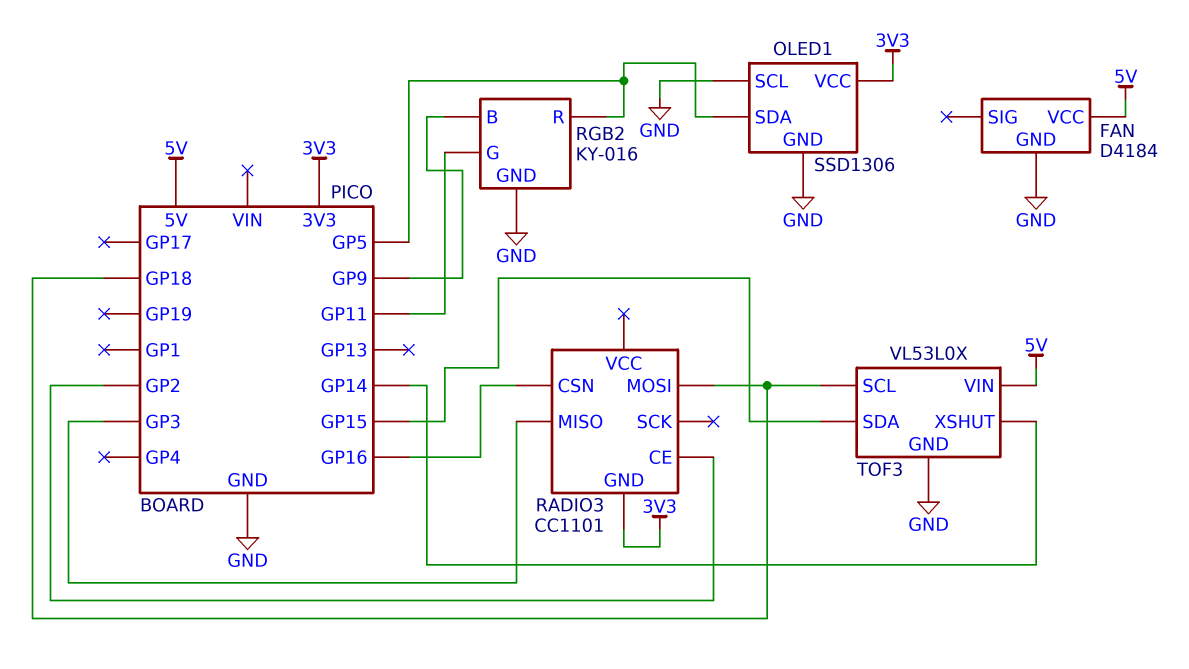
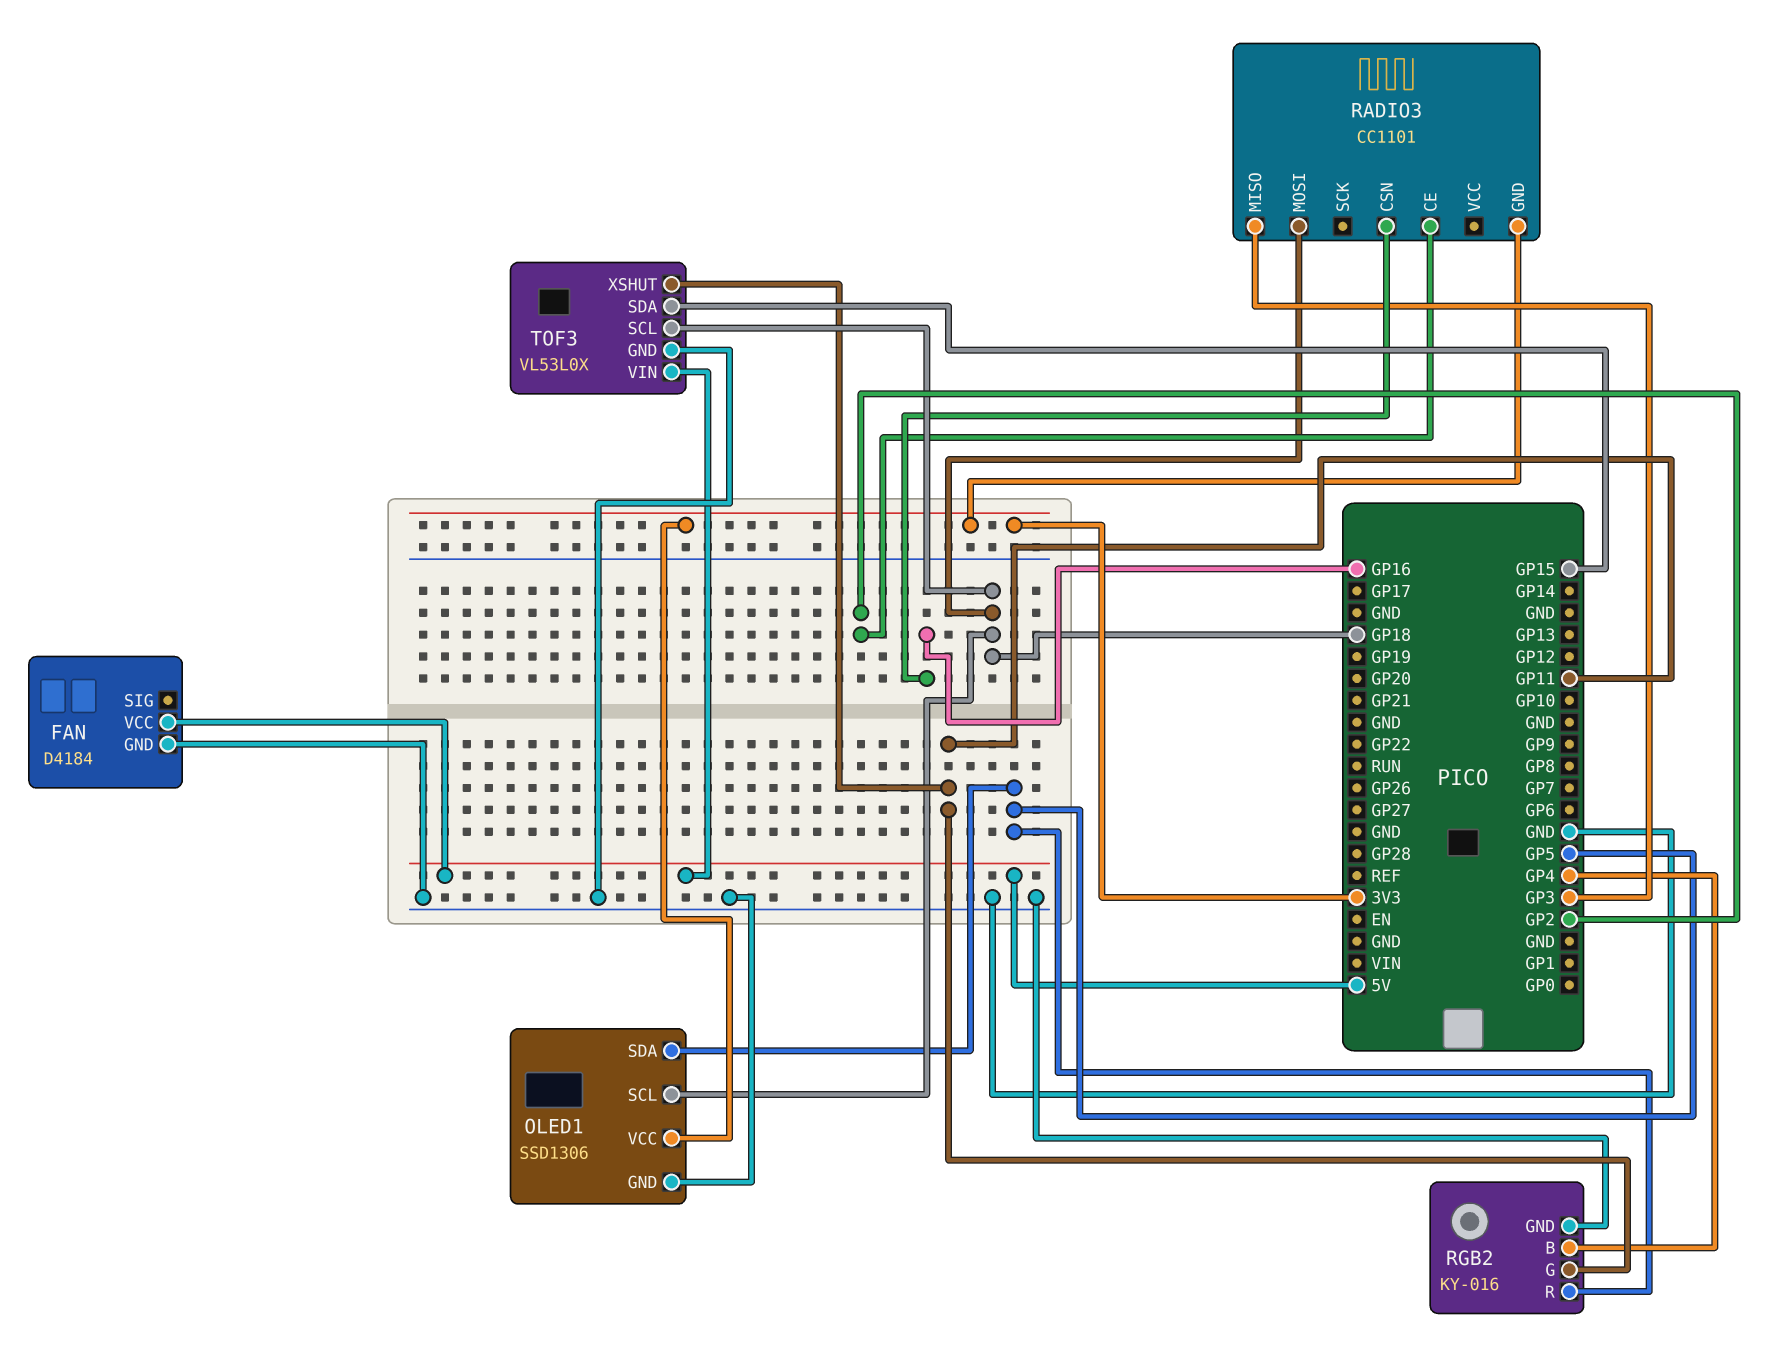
OLED1 pin SCL: GND -> GP18
RGB2 pin B: GP9 -> GP4
TOF3 pin XSHUT: GP14 -> GP11

